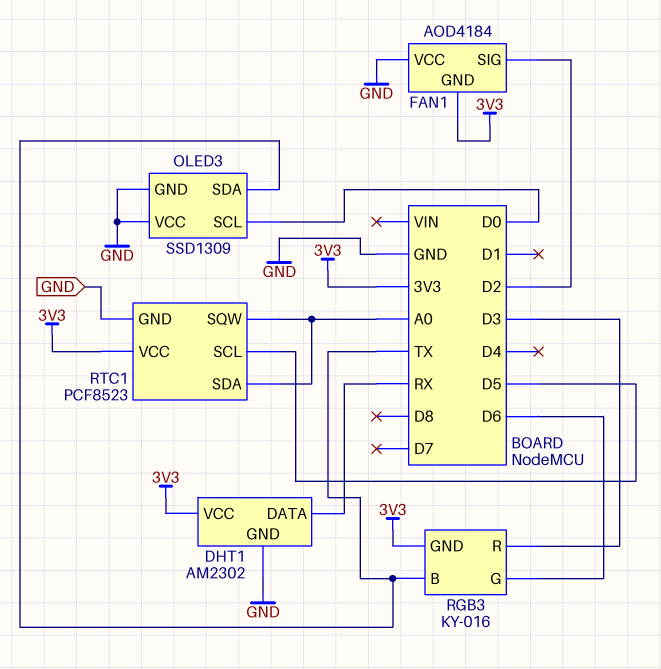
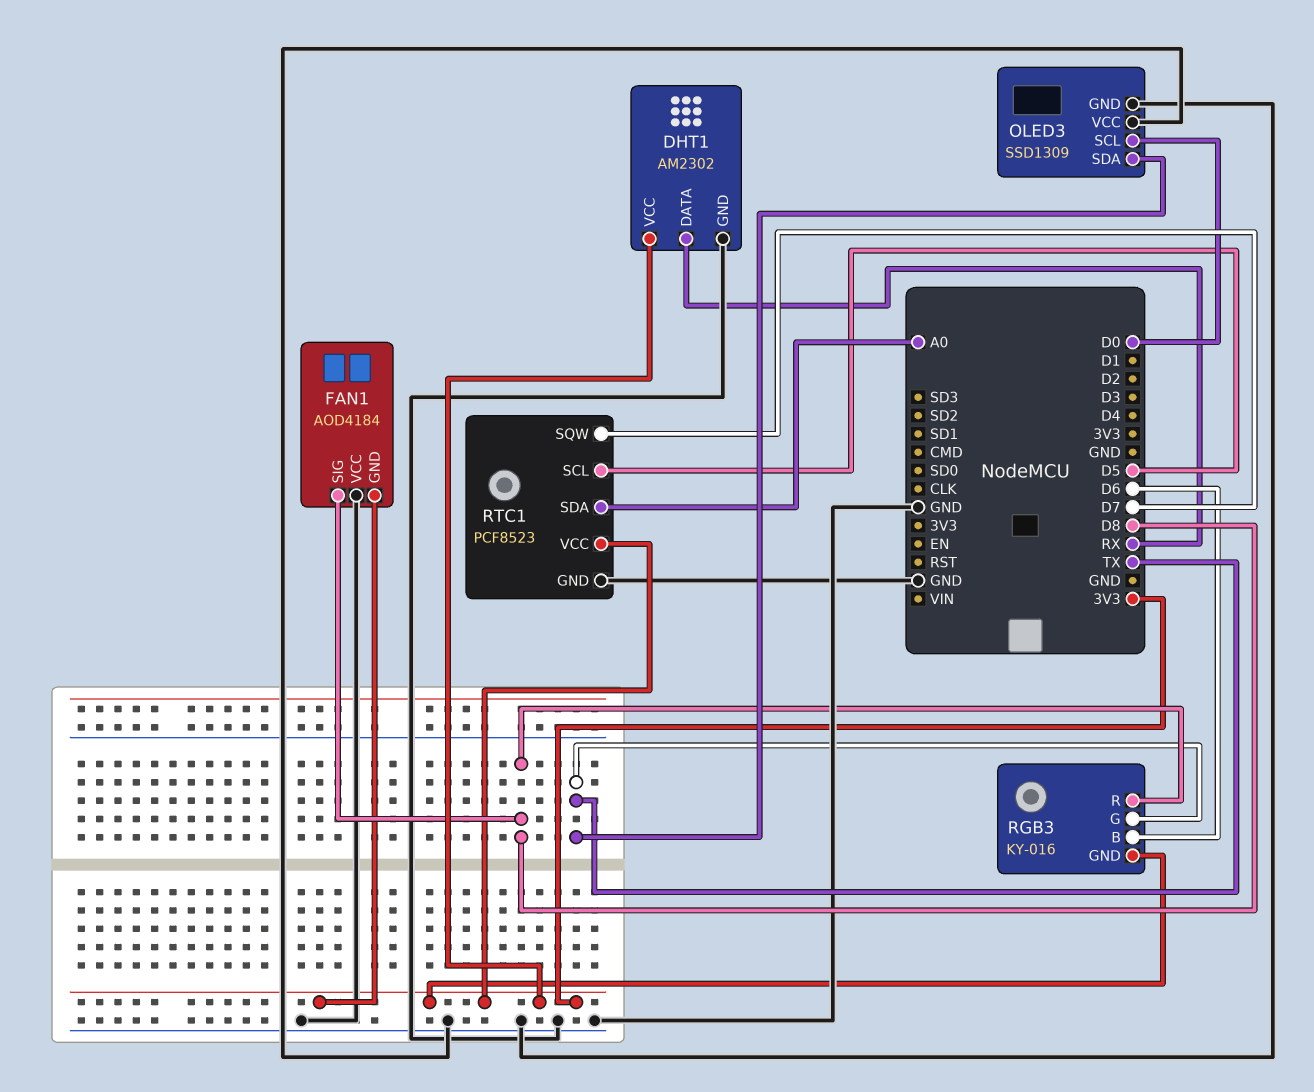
FAN1 pin SIG: D2 -> D8
RGB3 pin B: TX -> D6
RGB3 pin G: D6 -> TX
RGB3 pin R: D3 -> D8
RTC1 pin SQW: A0 -> D7

